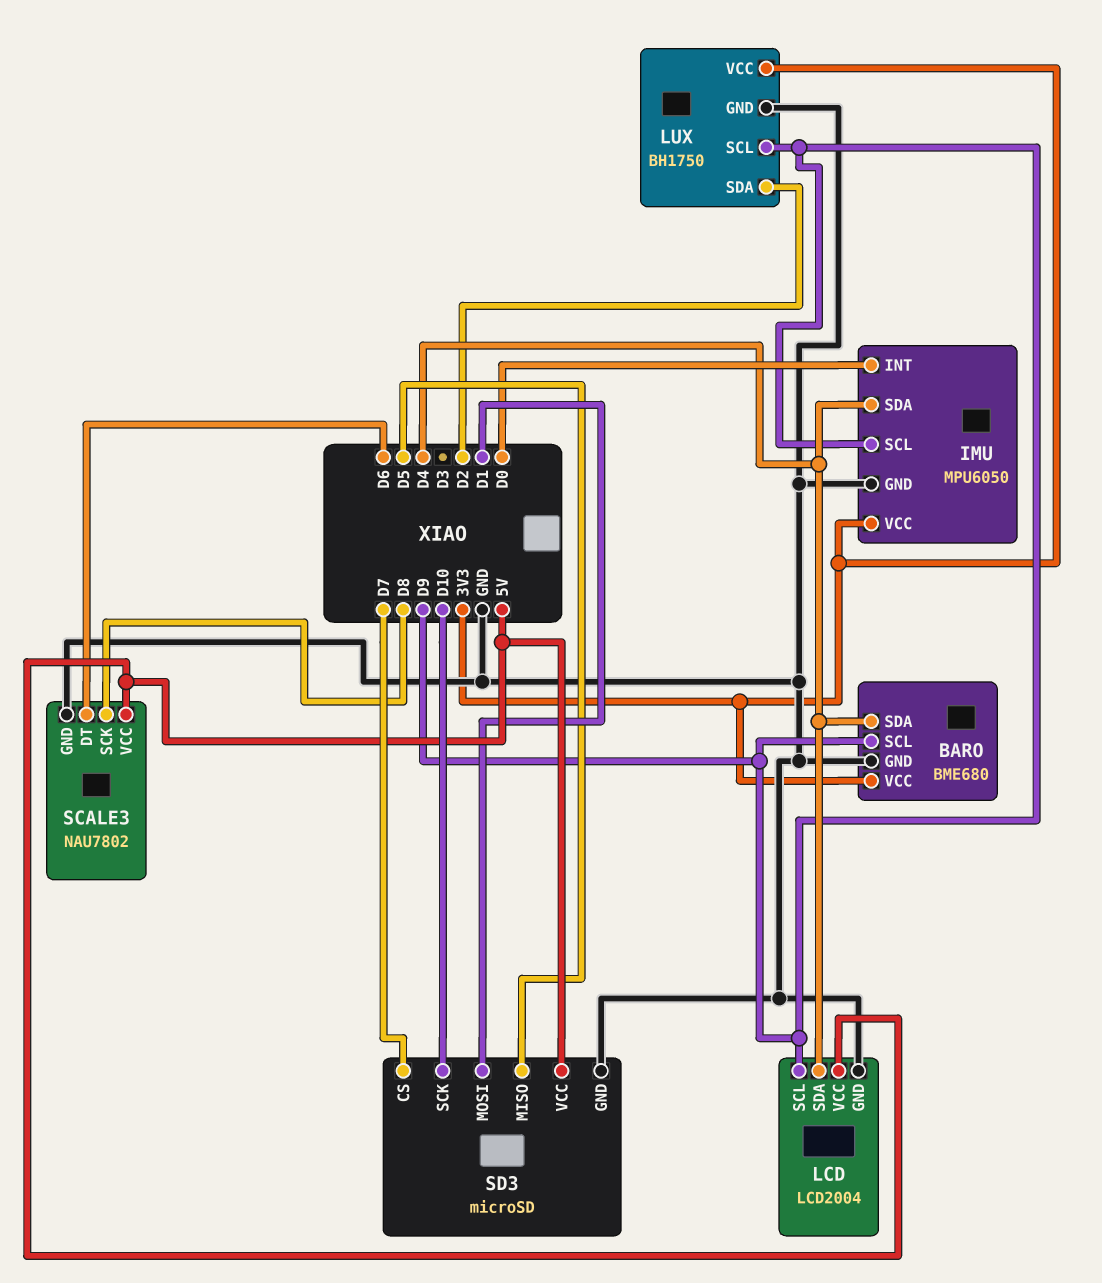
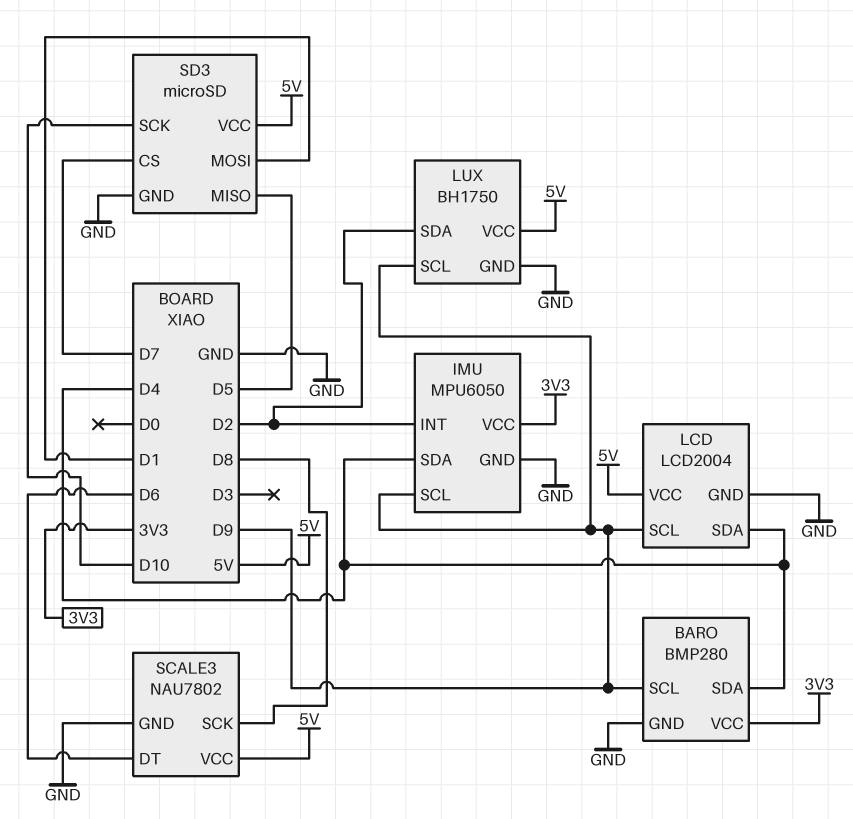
BARO: BME680 -> BMP280
IMU pin INT: D0 -> D2
LUX pin VCC: 3V3 -> 5V

